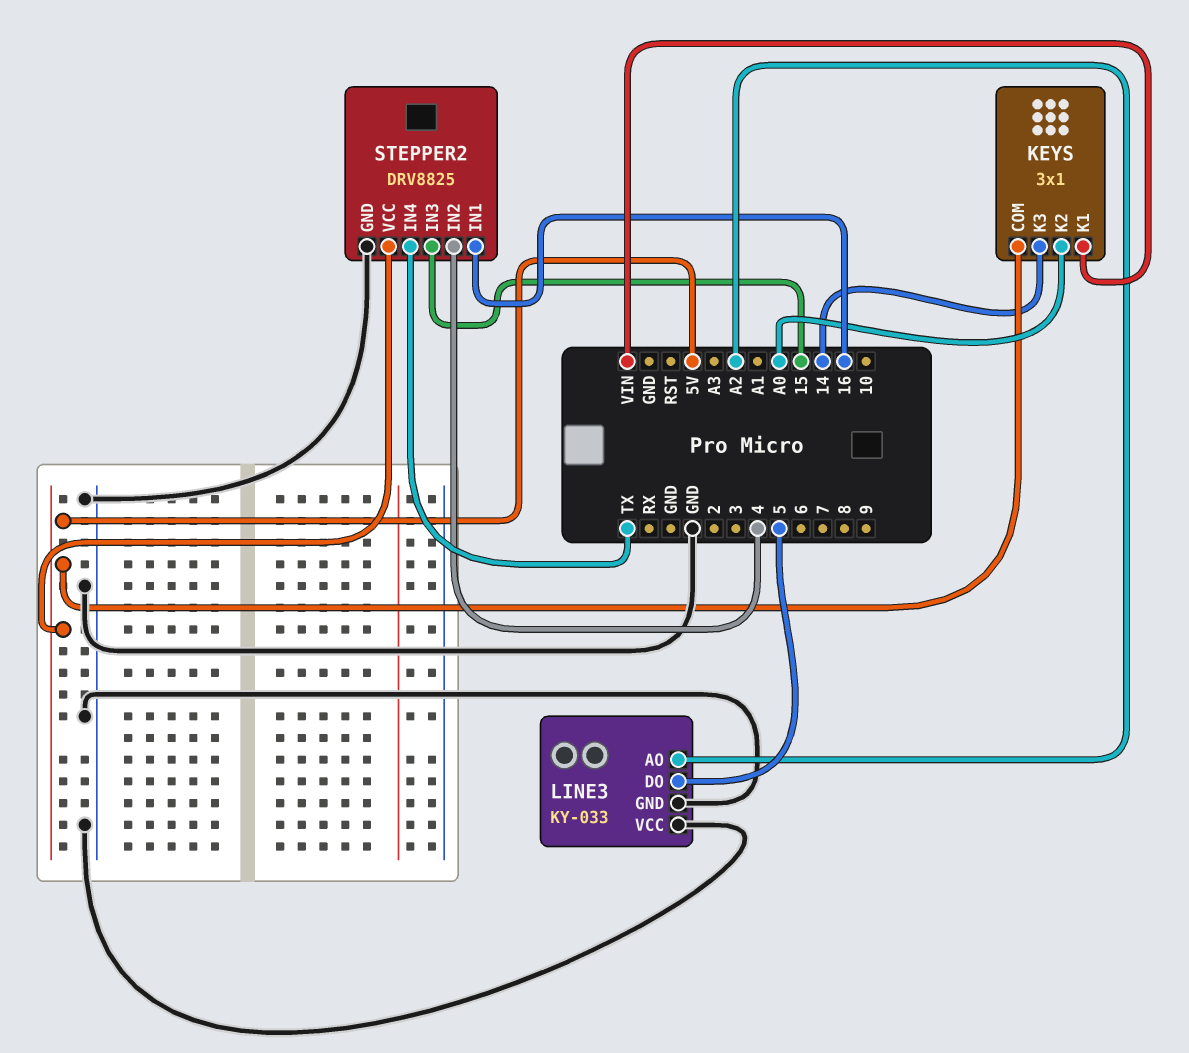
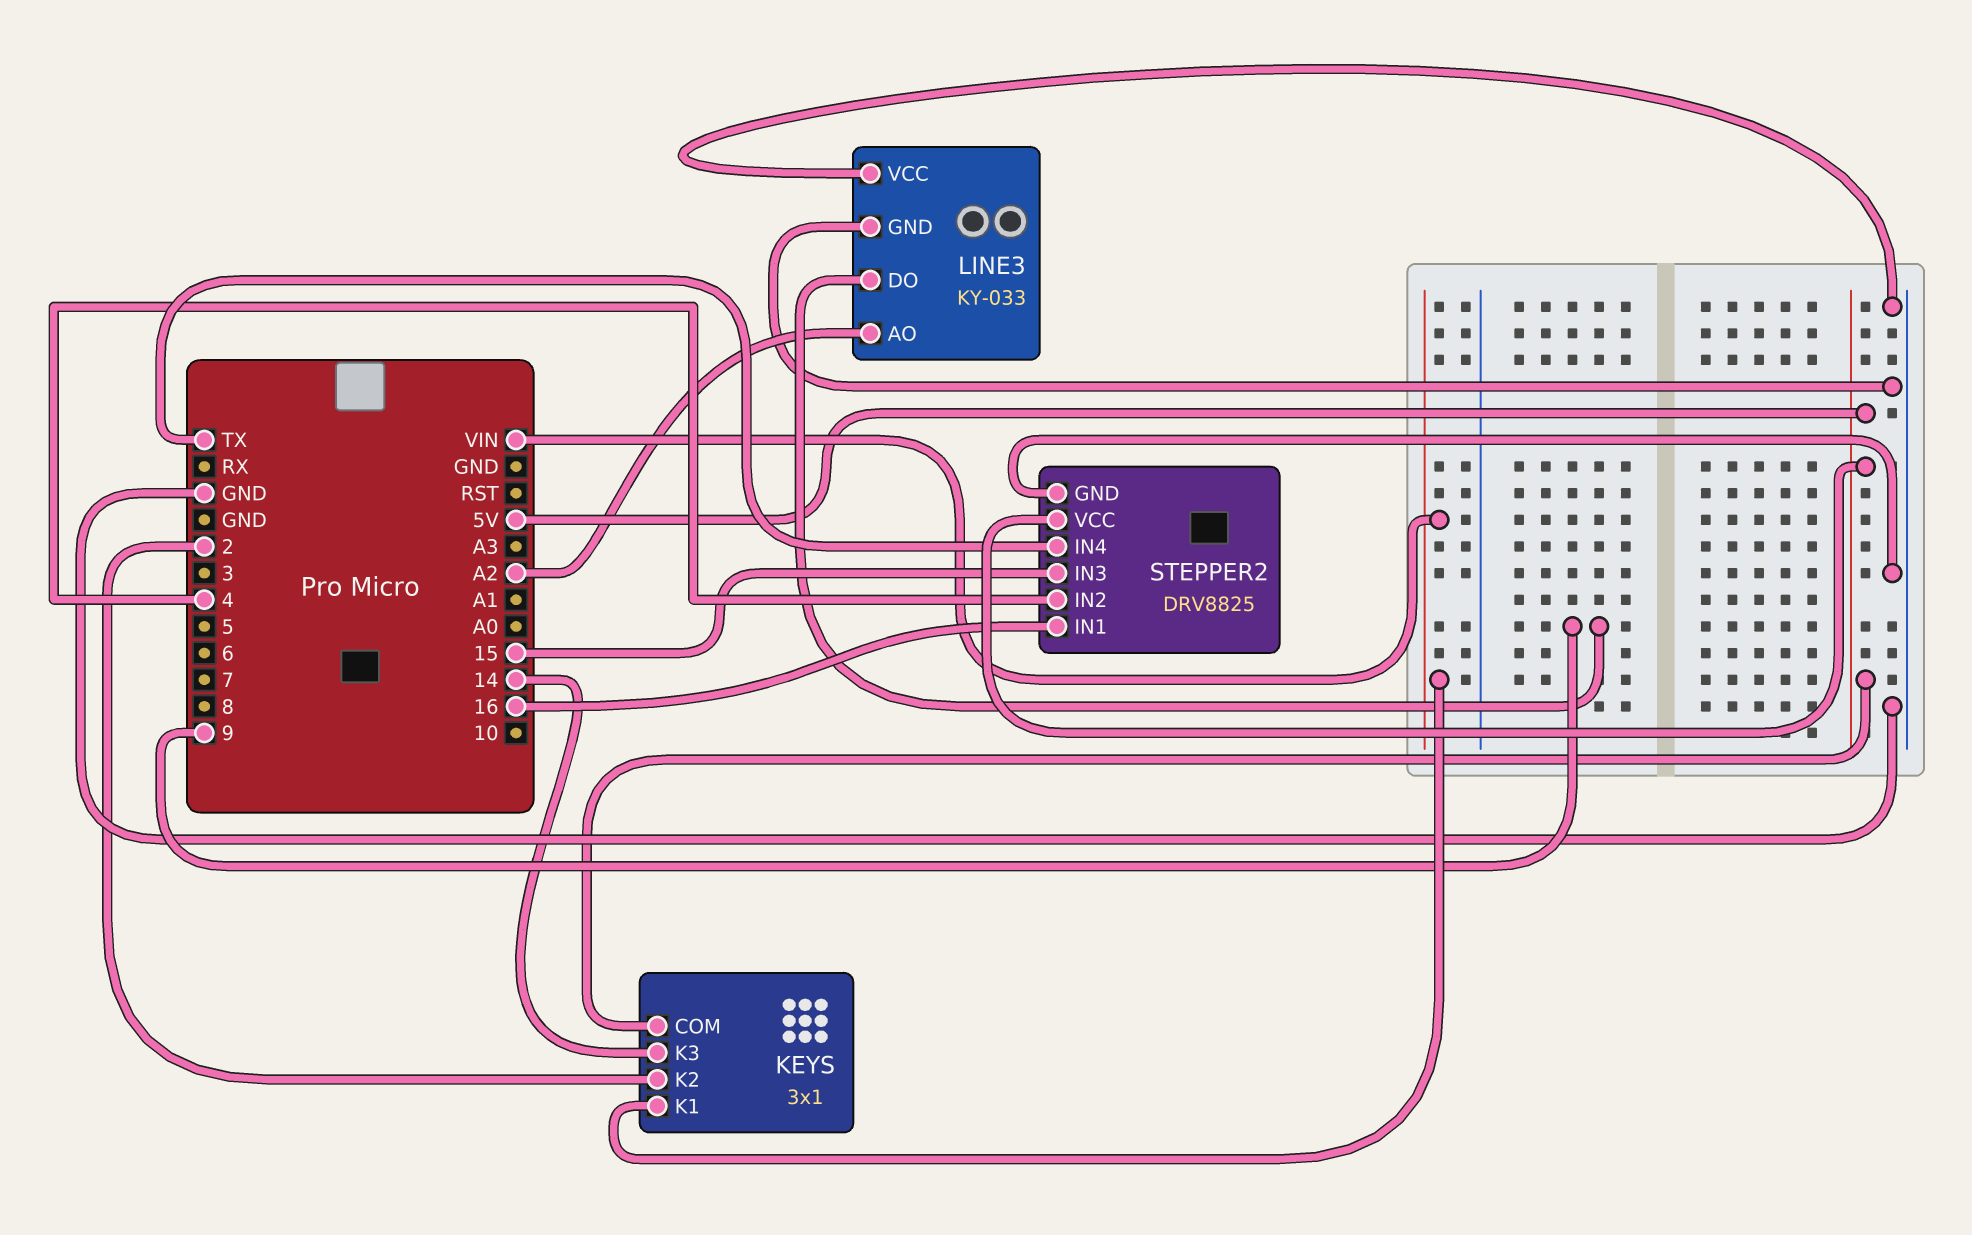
KEYS pin K2: A0 -> 2
LINE3 pin DO: 5 -> 9

